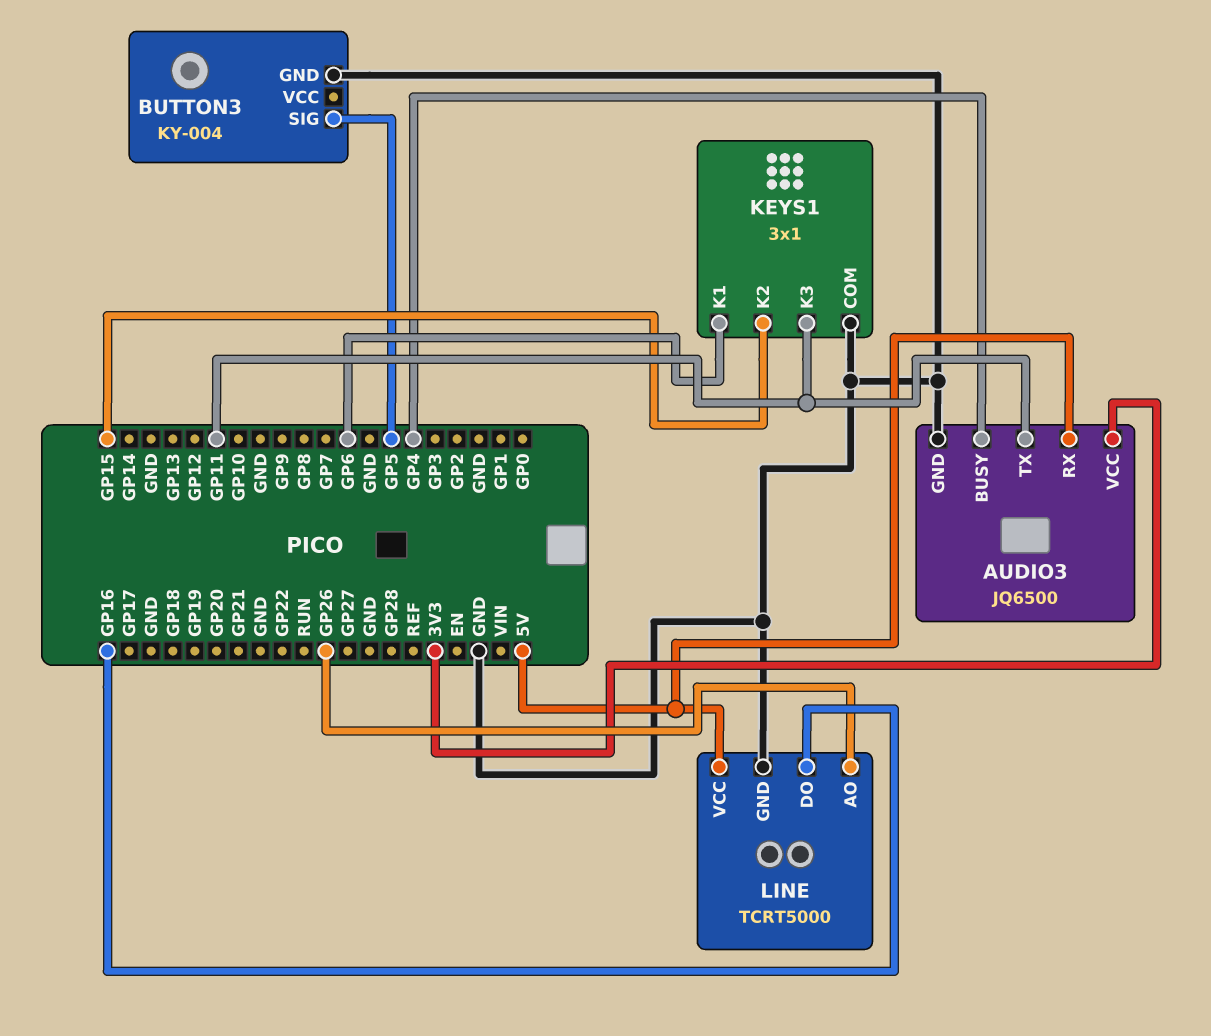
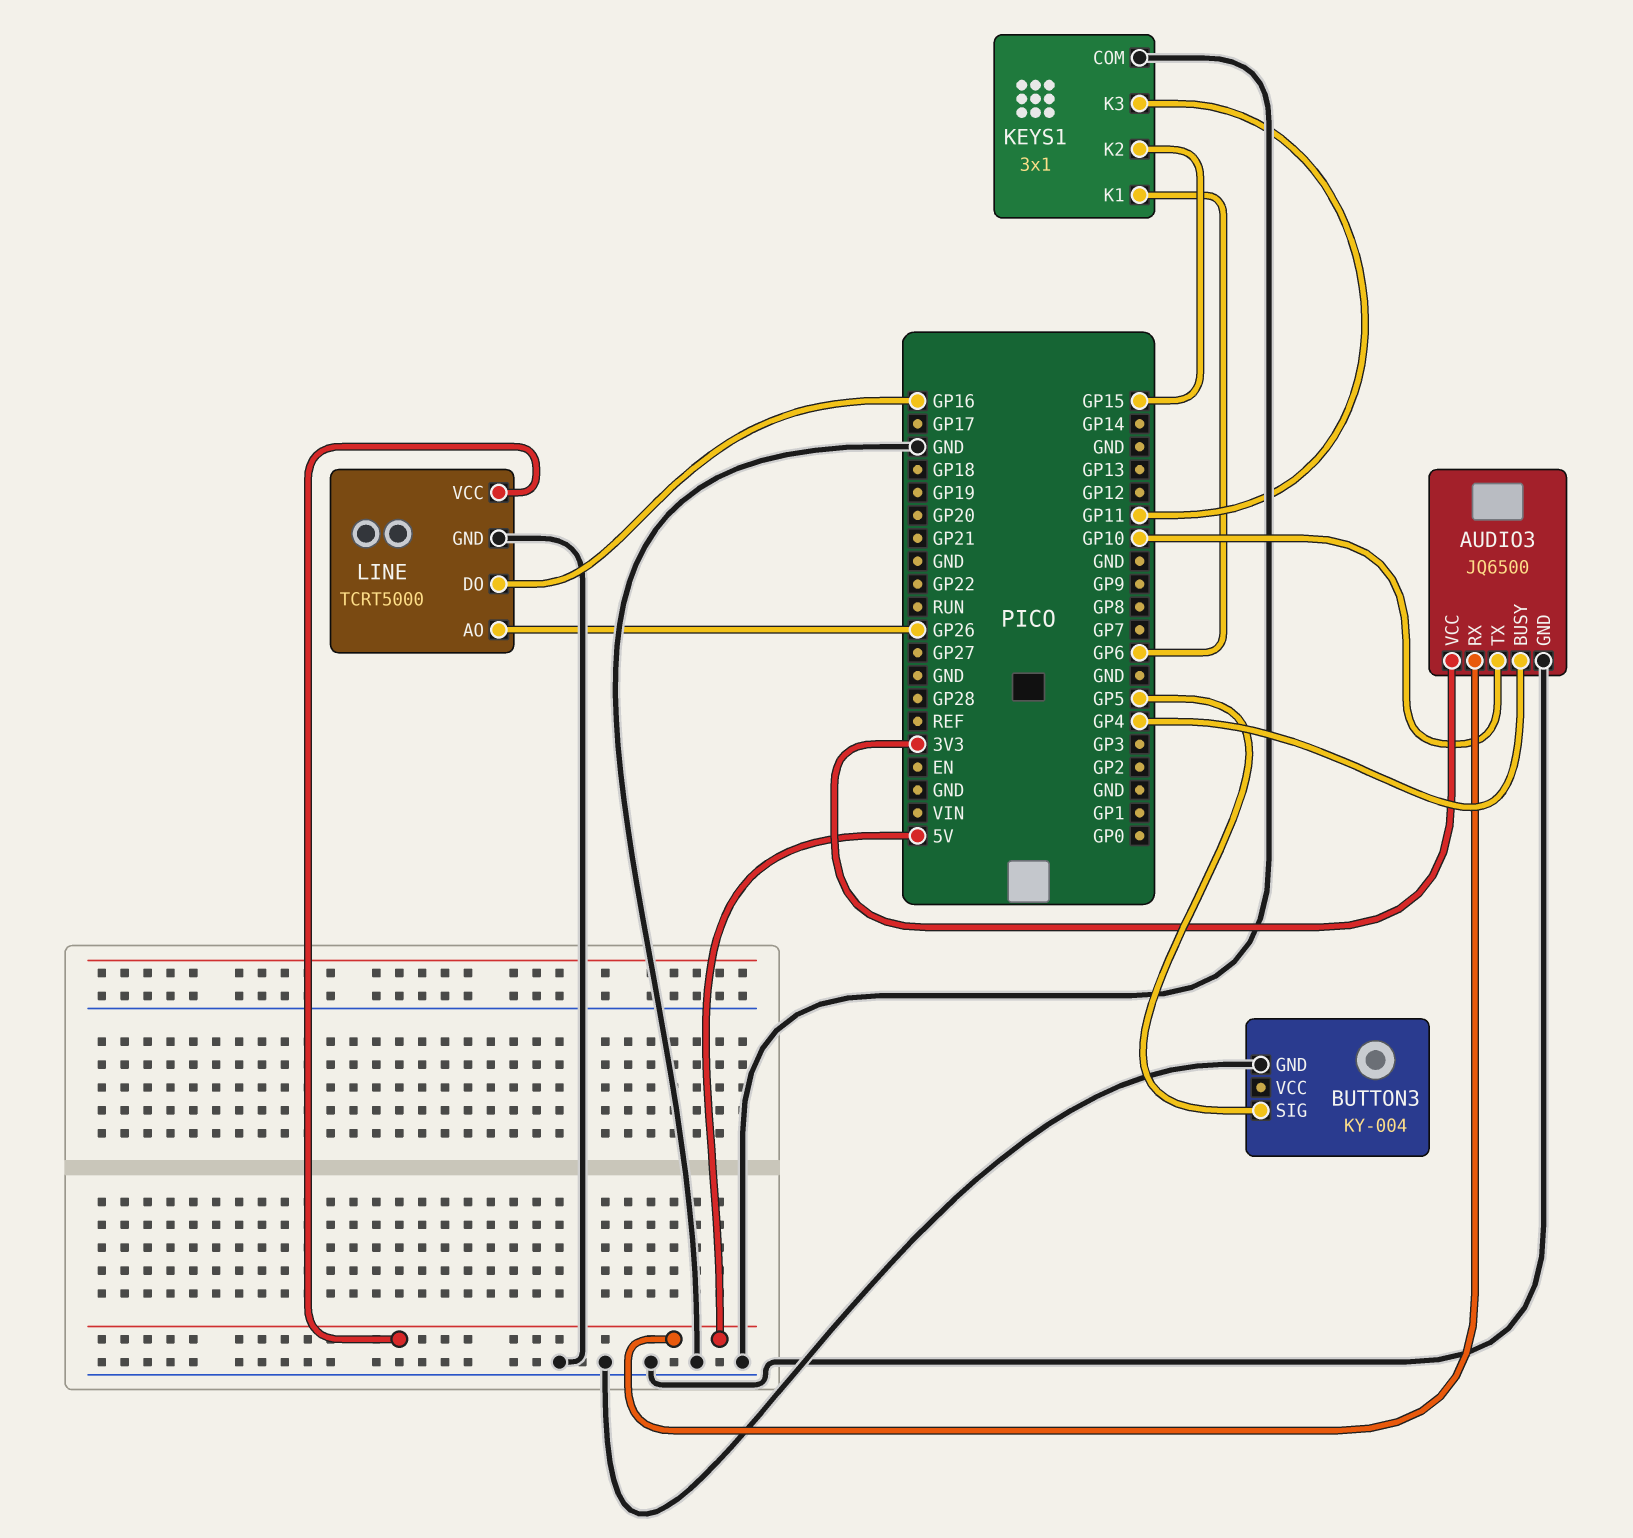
AUDIO3 pin TX: GP11 -> GP10

